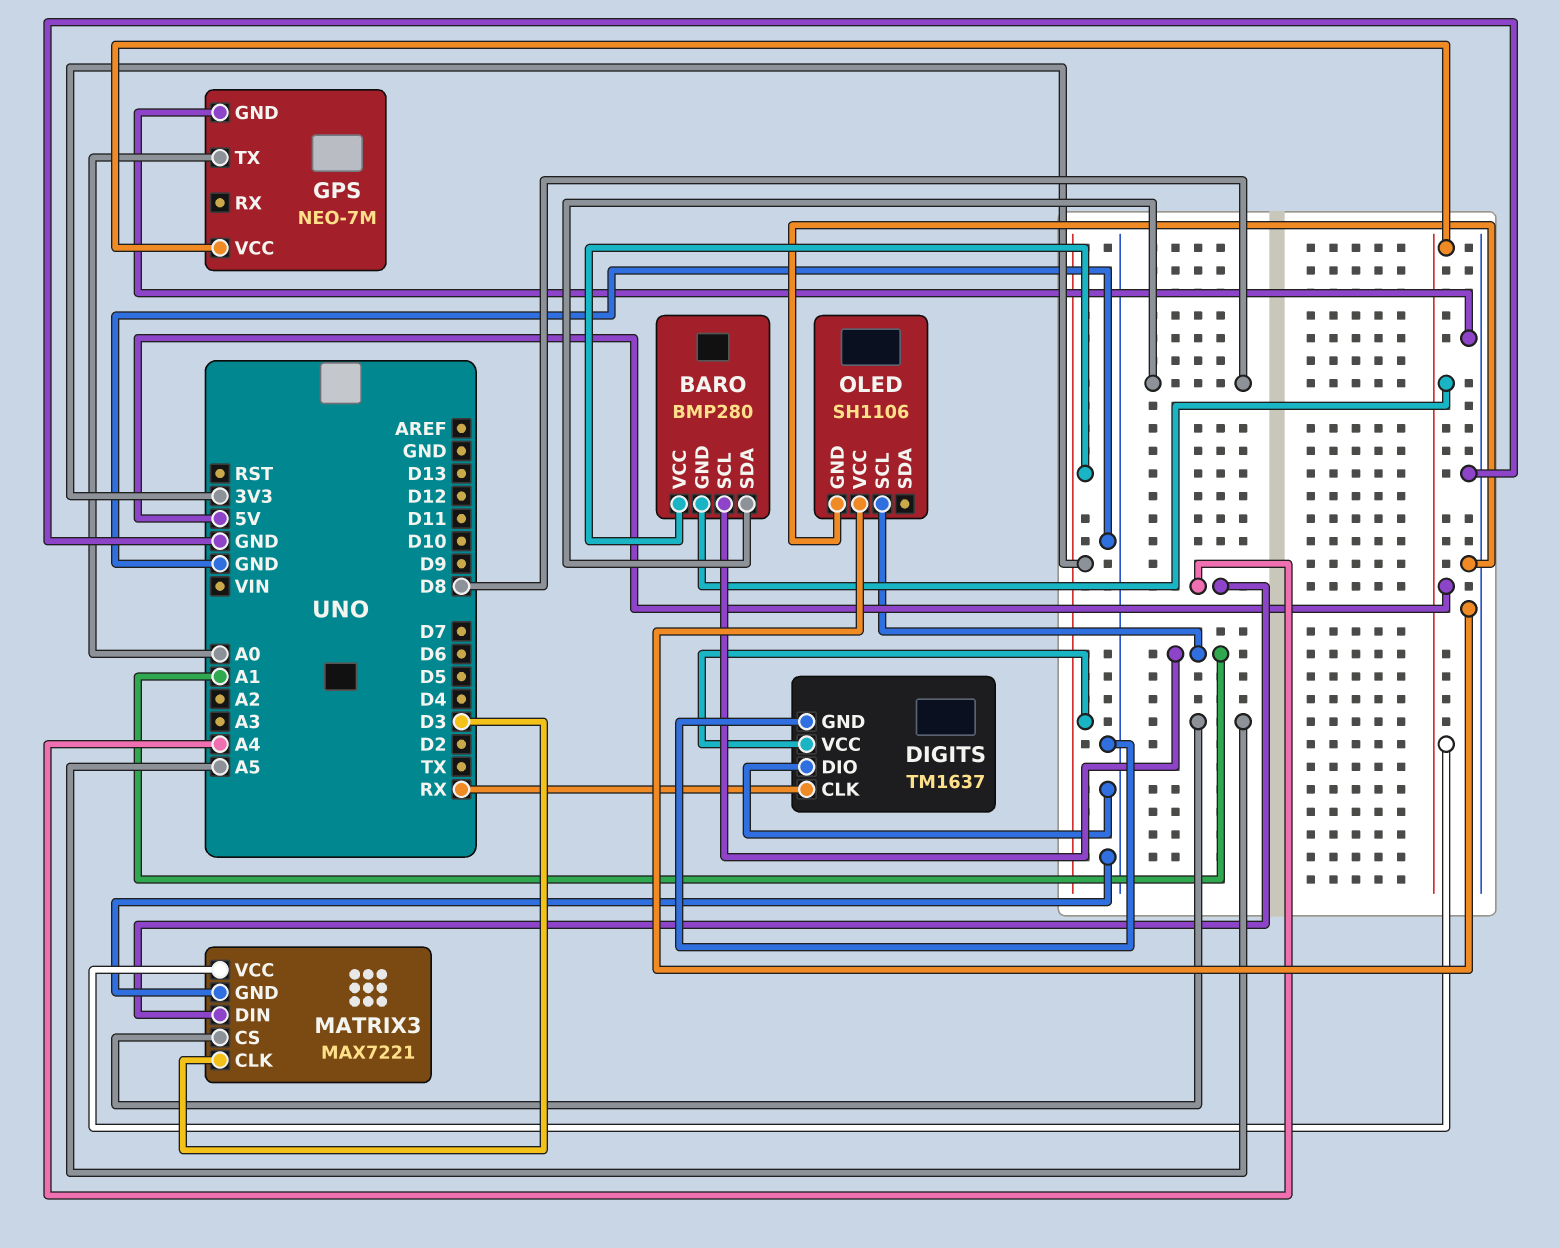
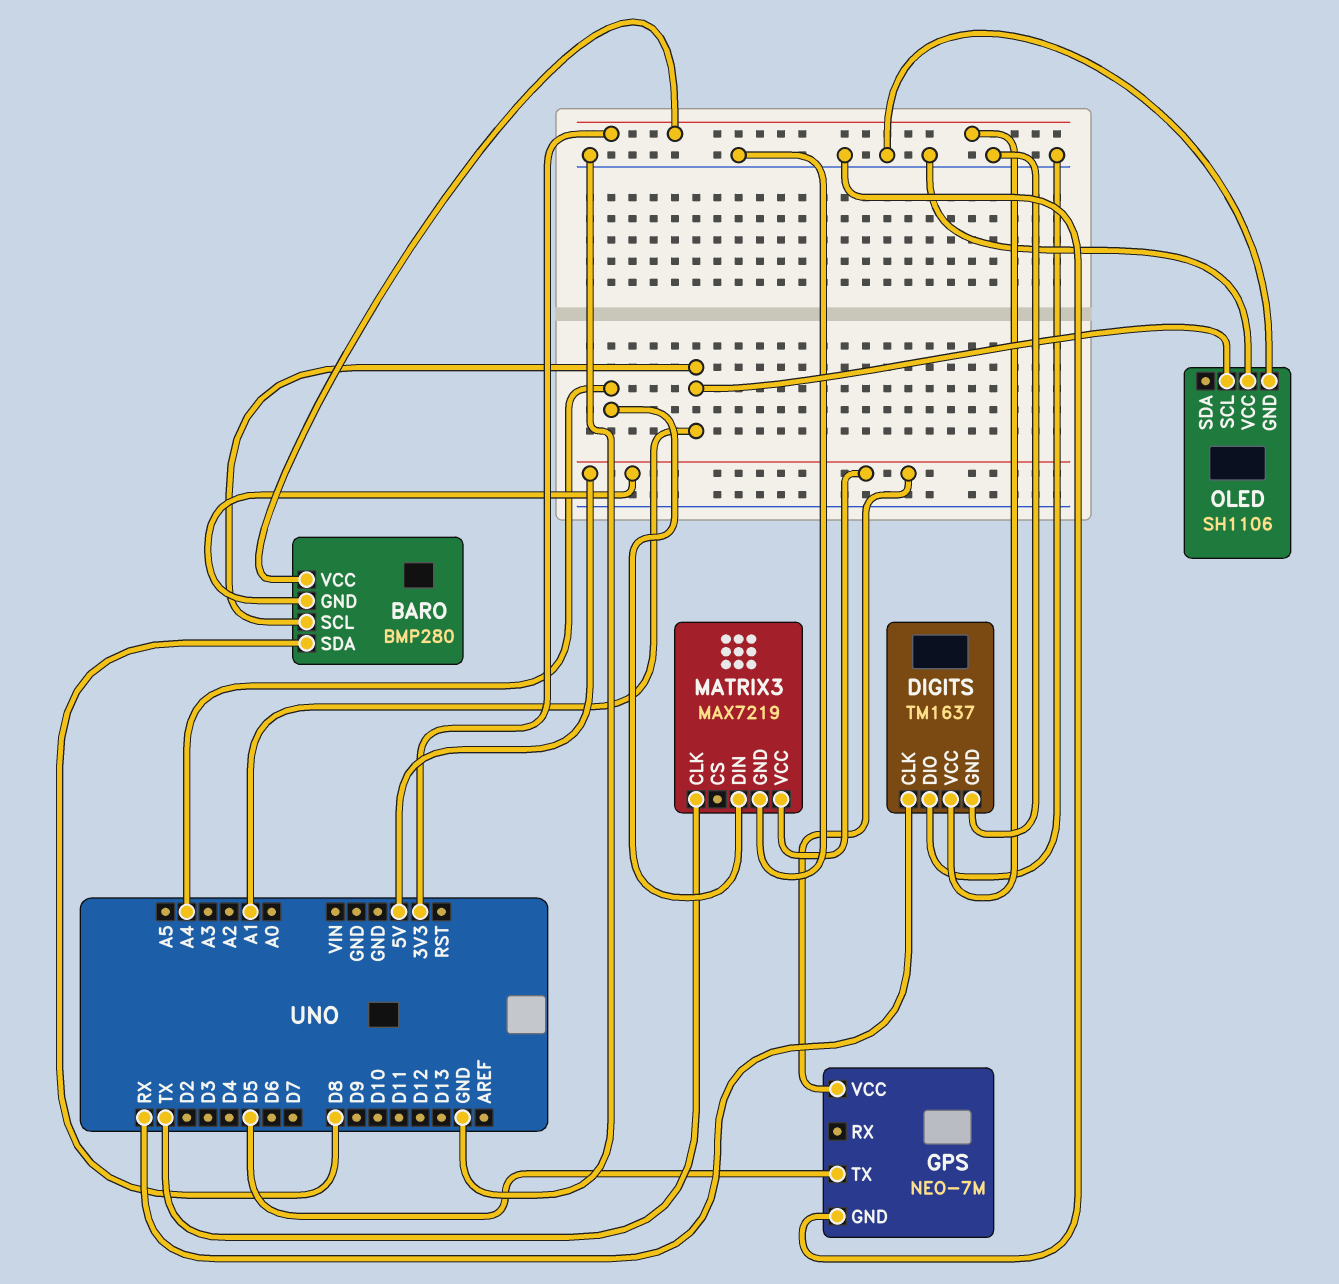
GPS pin TX: A0 -> D5
MATRIX3: MAX7221 -> MAX7219
MATRIX3 pin CLK: D3 -> TX
MATRIX3 pin CS: A5 -> none

